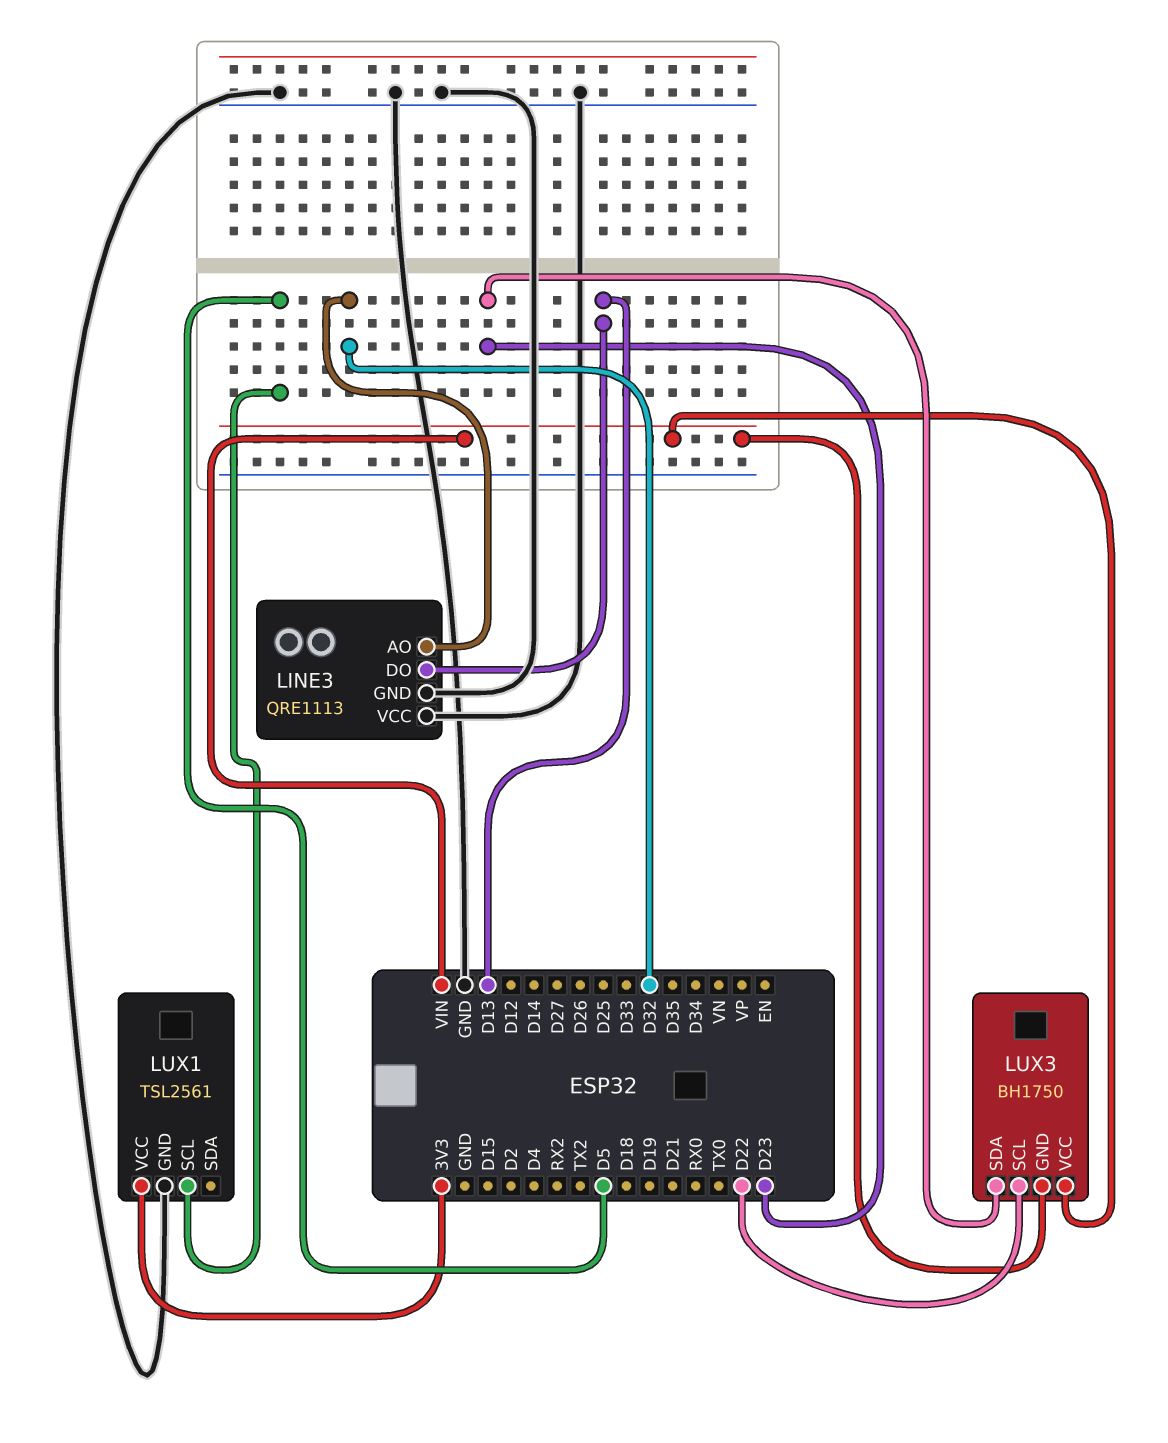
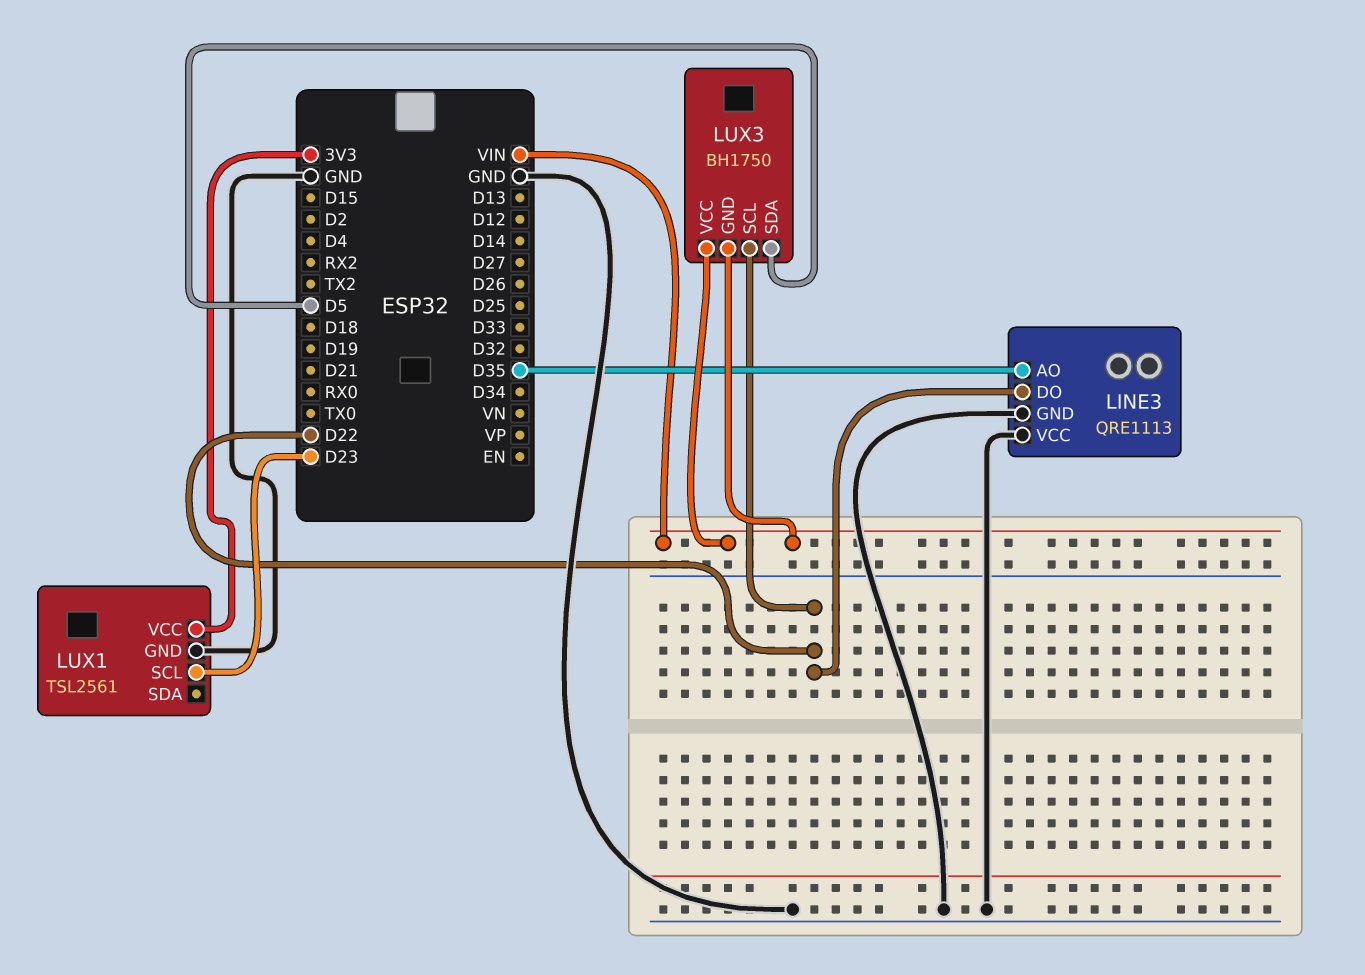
LINE3 pin AO: D32 -> D35
LINE3 pin DO: D13 -> D22
LUX1 pin SCL: D5 -> D23
LUX3 pin SDA: D23 -> D5

